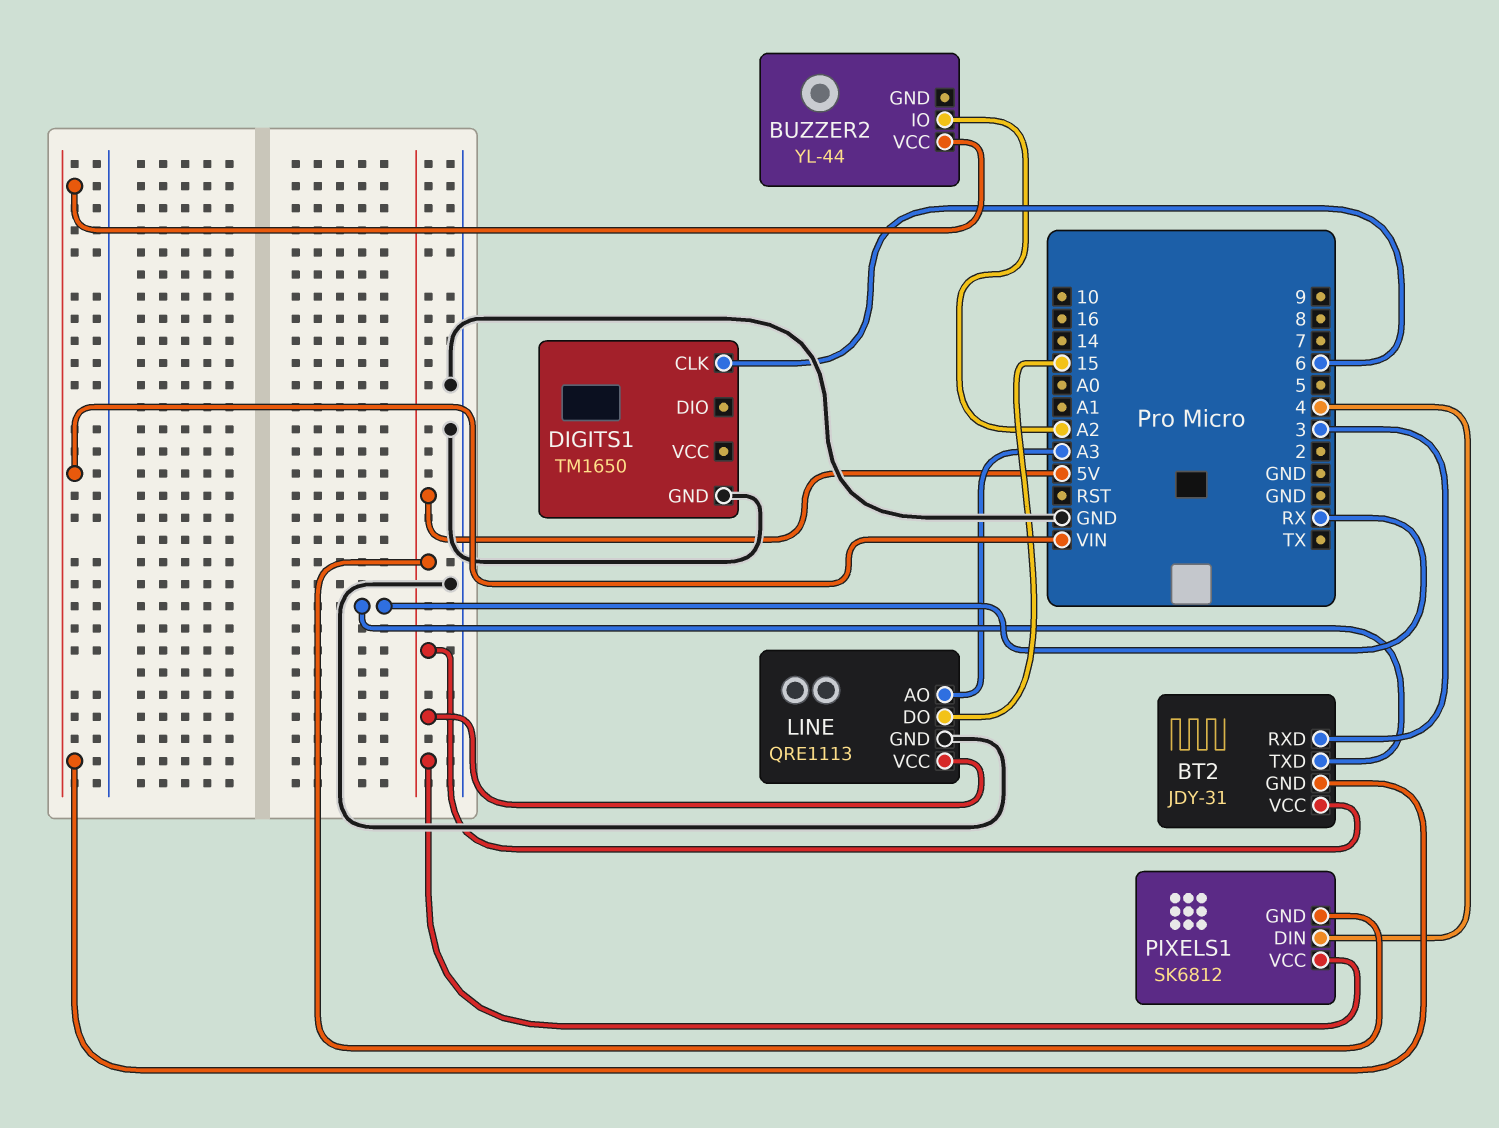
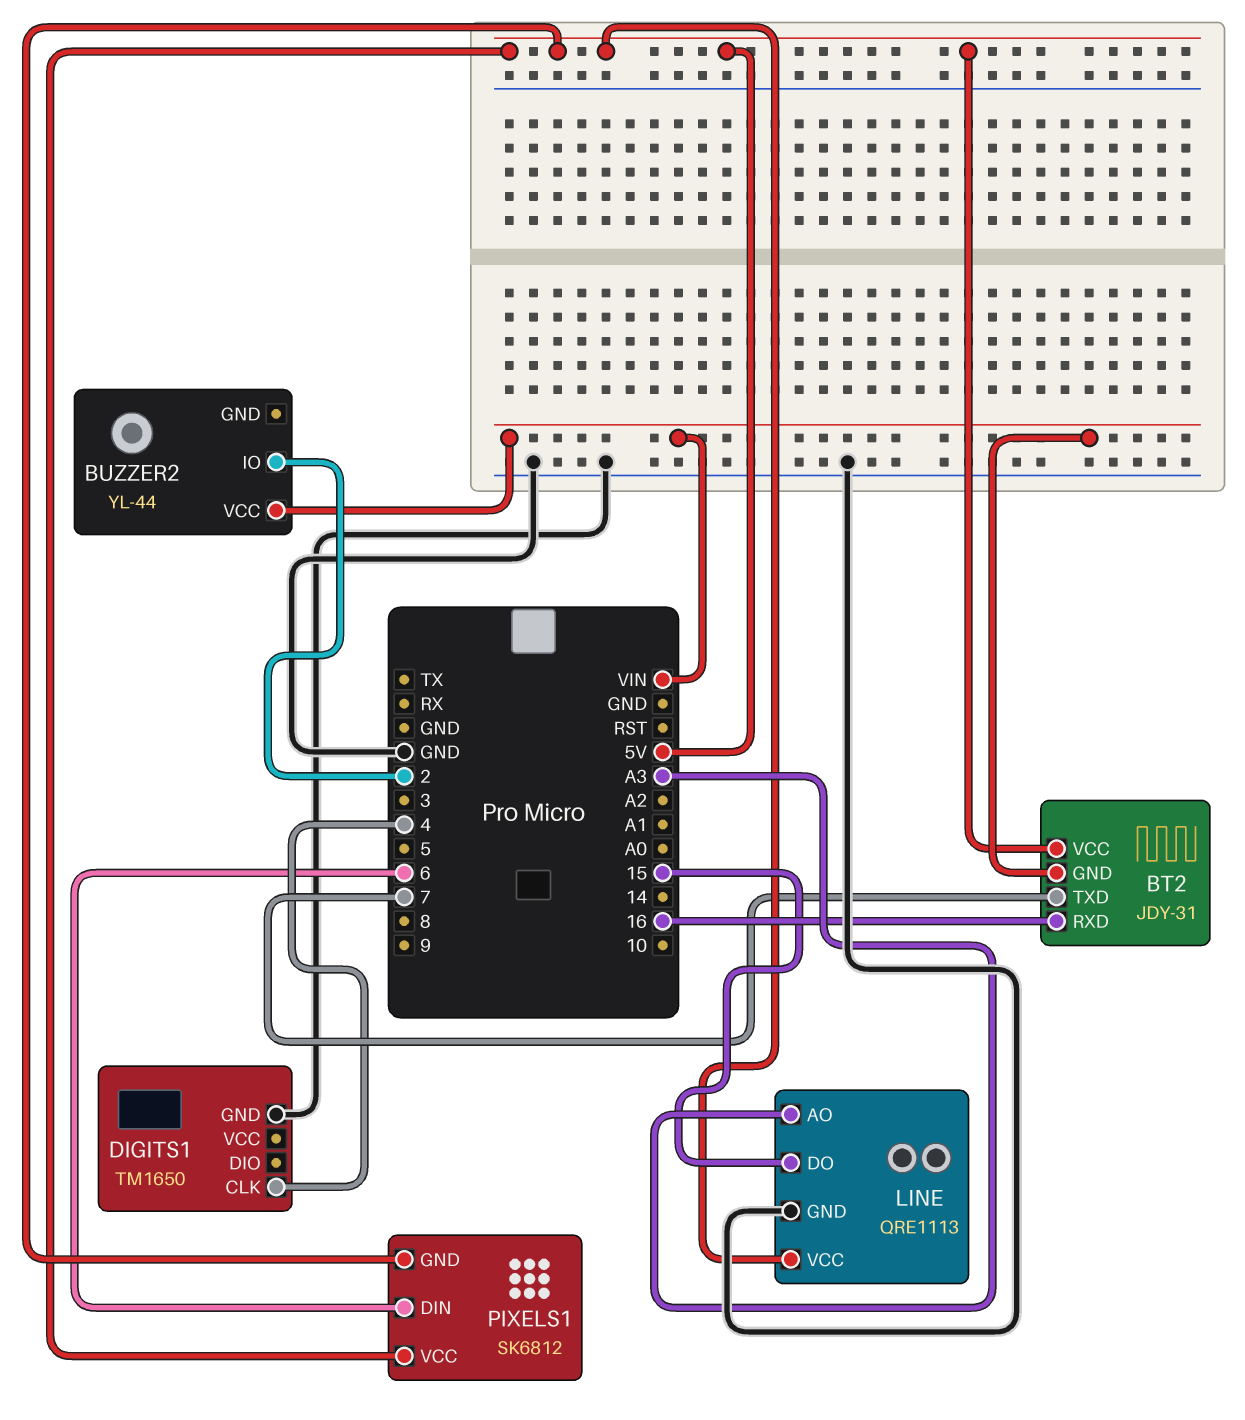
BT2 pin RXD: 3 -> 16
BT2 pin TXD: RX -> 7
BUZZER2 pin IO: A2 -> 2
DIGITS1 pin CLK: 6 -> 4
PIXELS1 pin DIN: 4 -> 6

